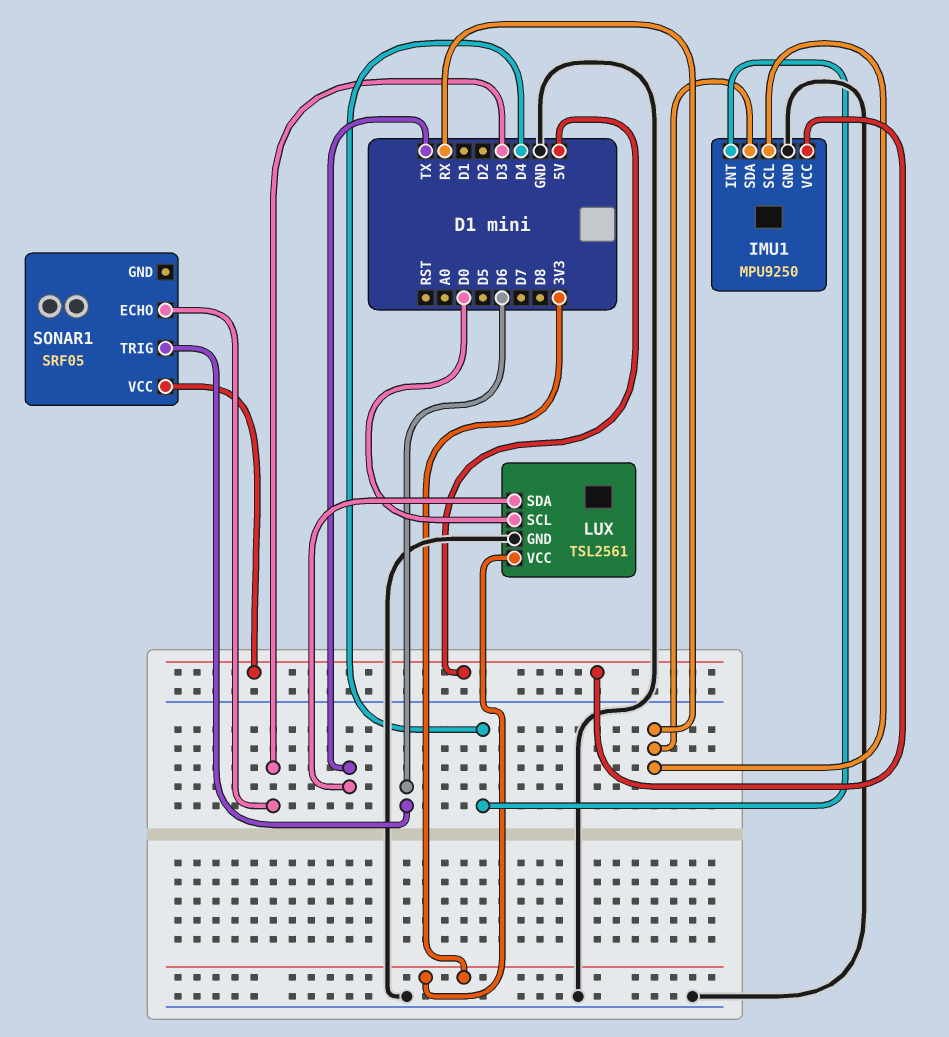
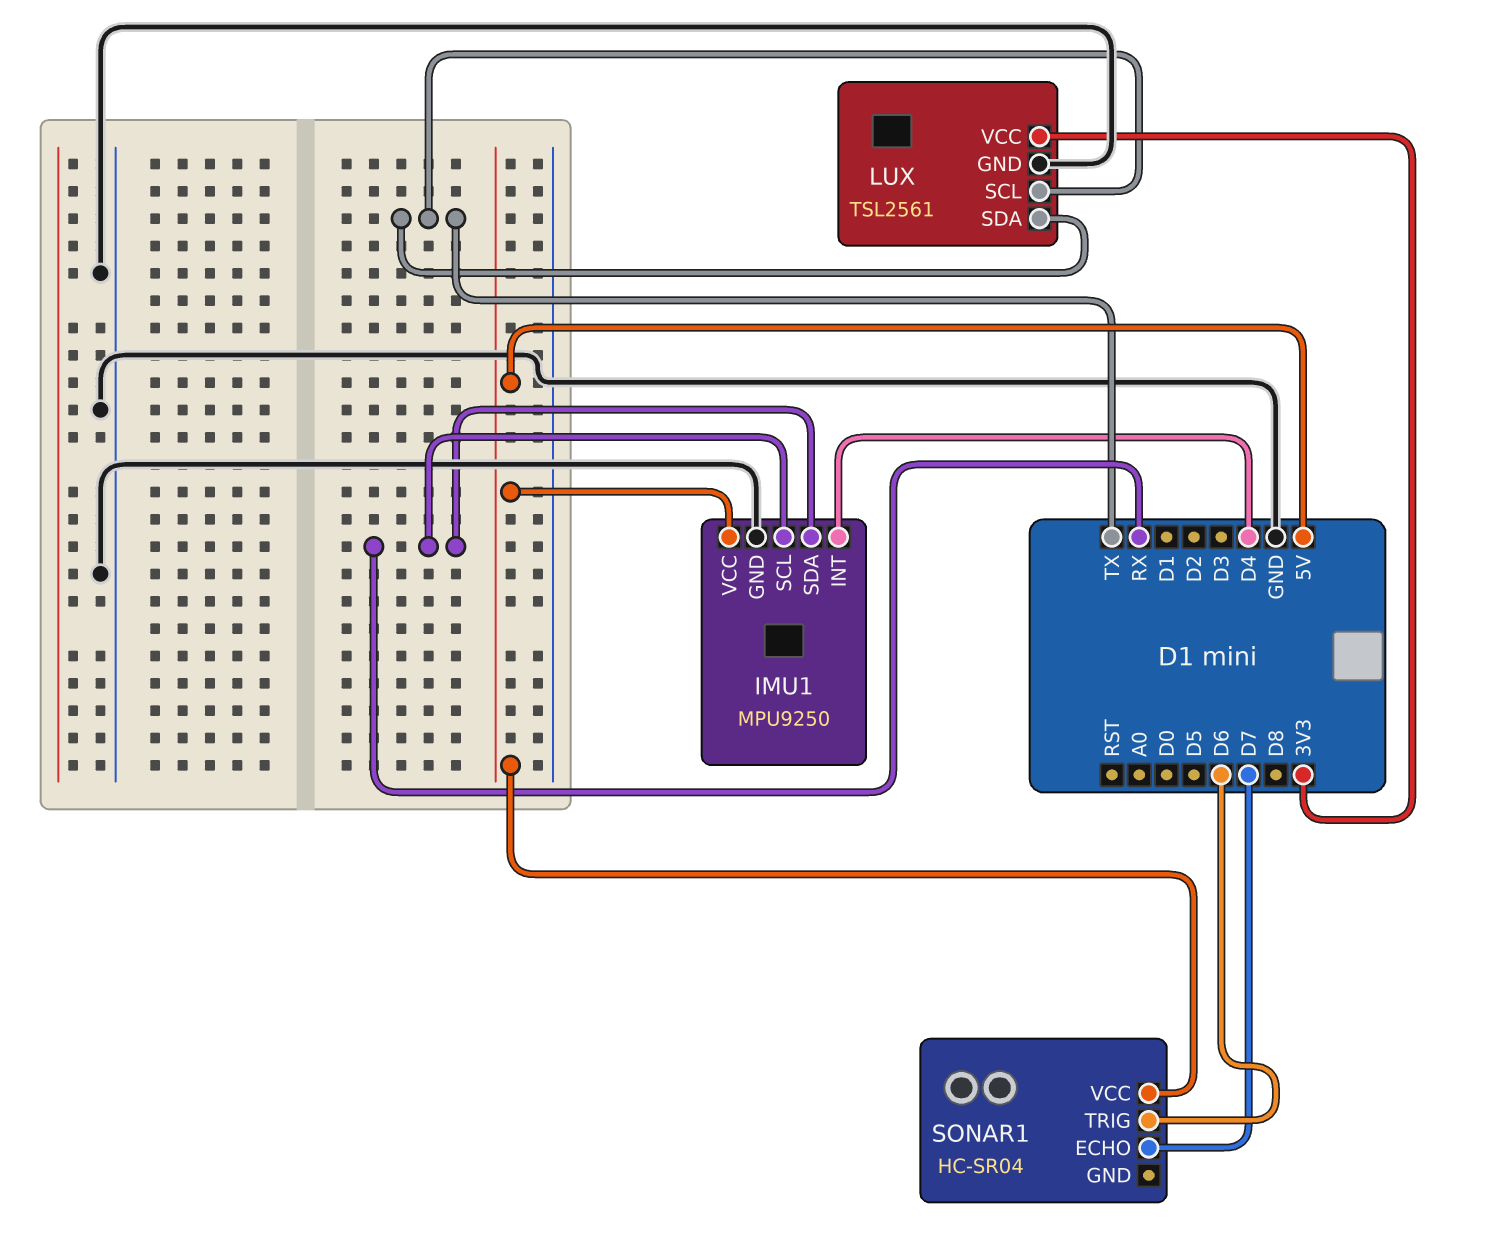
LUX pin SCL: D0 -> TX
SONAR1: SRF05 -> HC-SR04
SONAR1 pin ECHO: D3 -> D7

